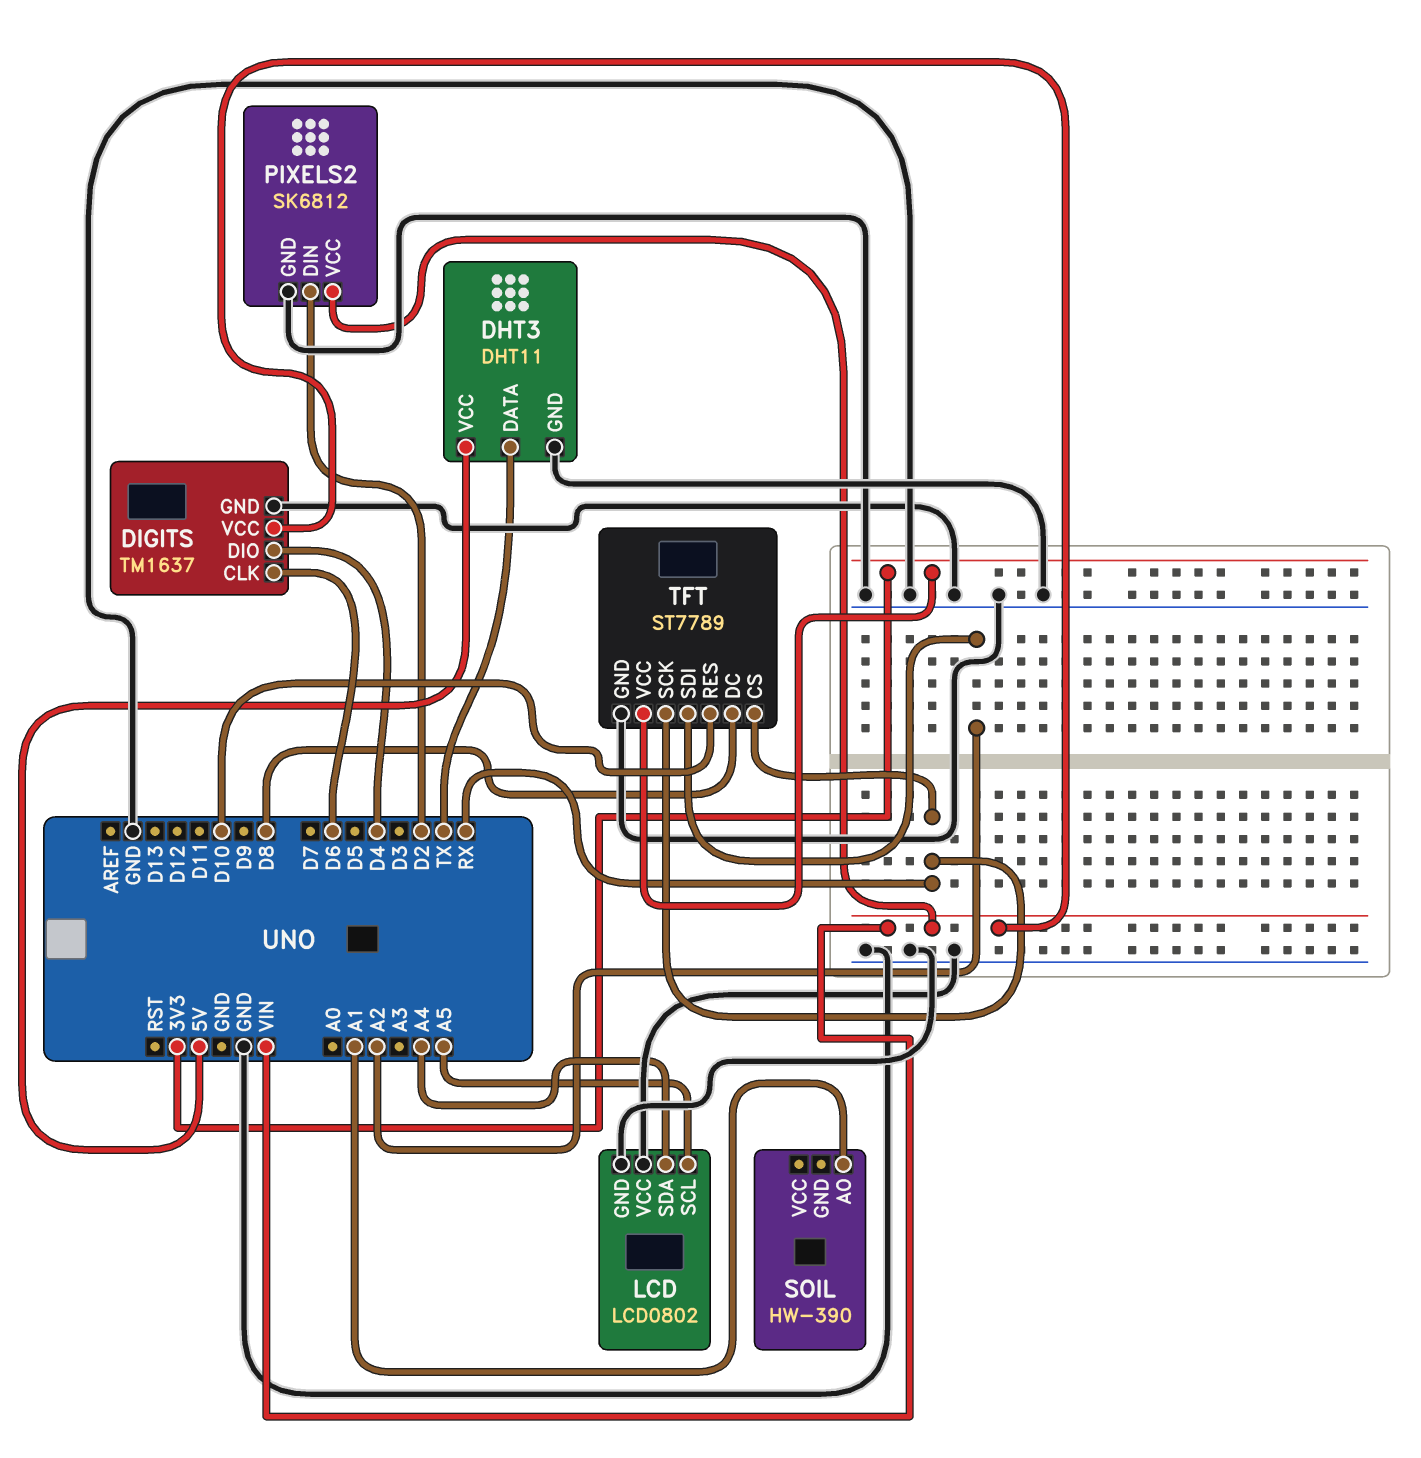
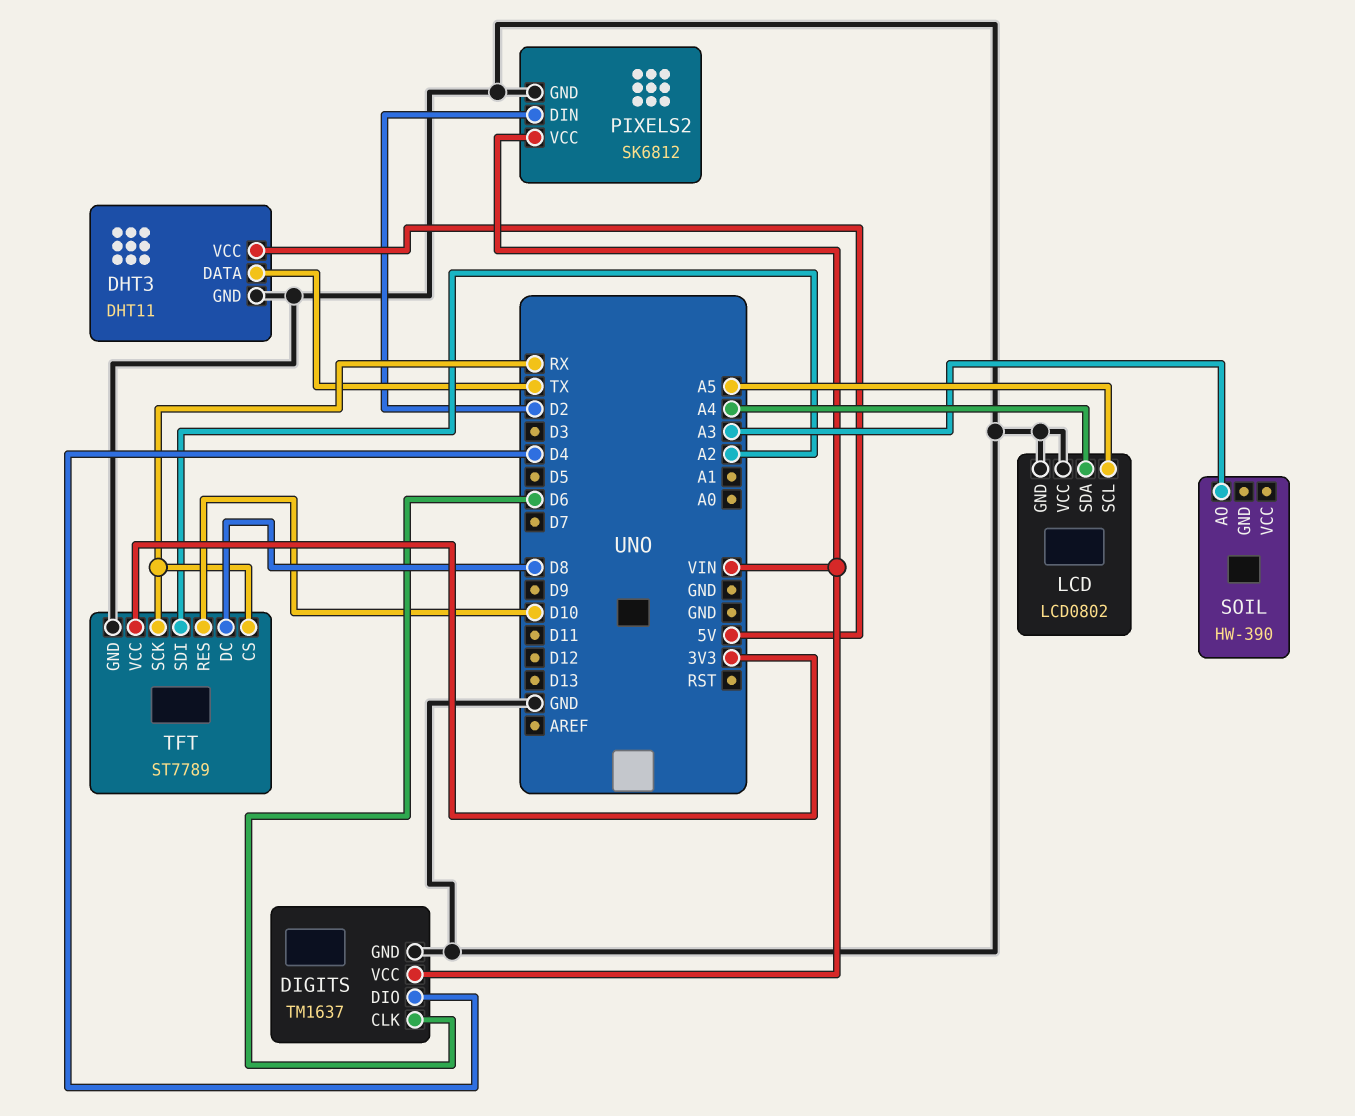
SOIL pin AO: A1 -> A3

